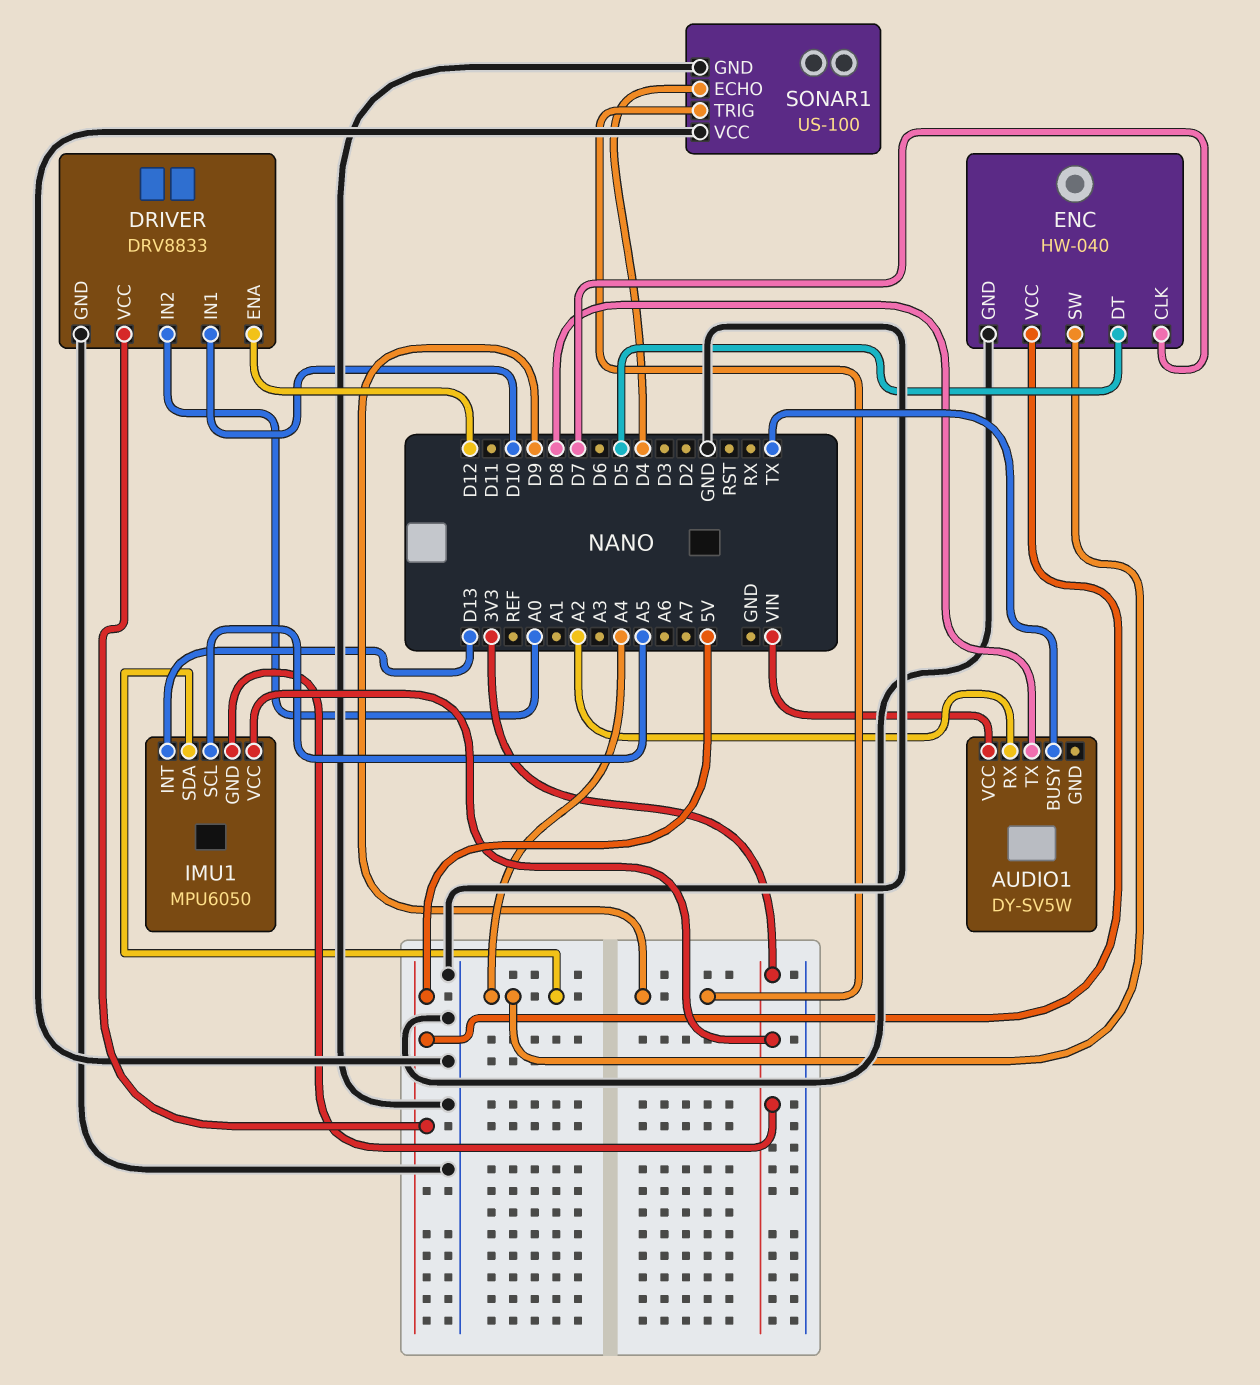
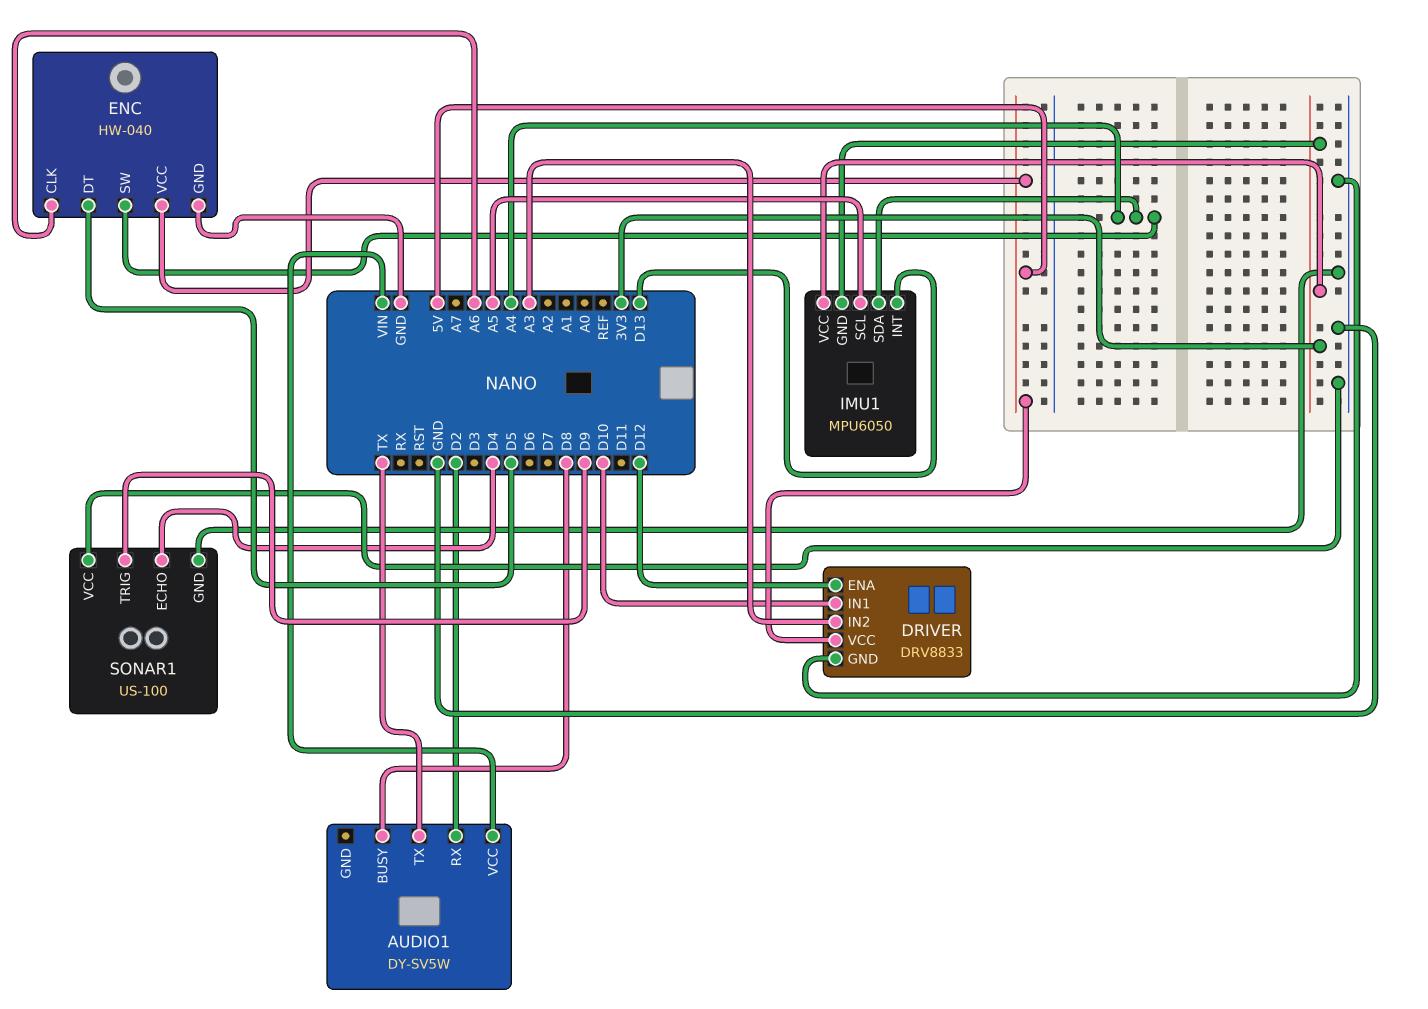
AUDIO1 pin BUSY: TX -> D8
AUDIO1 pin RX: A2 -> D2
AUDIO1 pin TX: D8 -> TX
DRIVER pin IN2: A0 -> A3
ENC pin CLK: D7 -> A6

